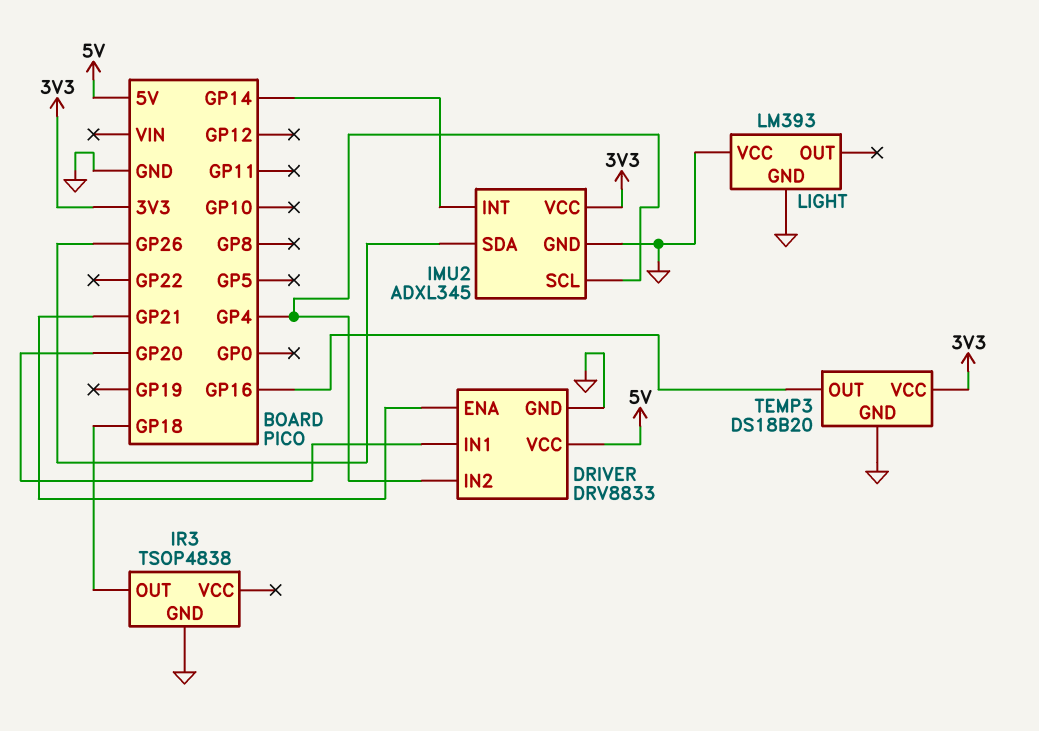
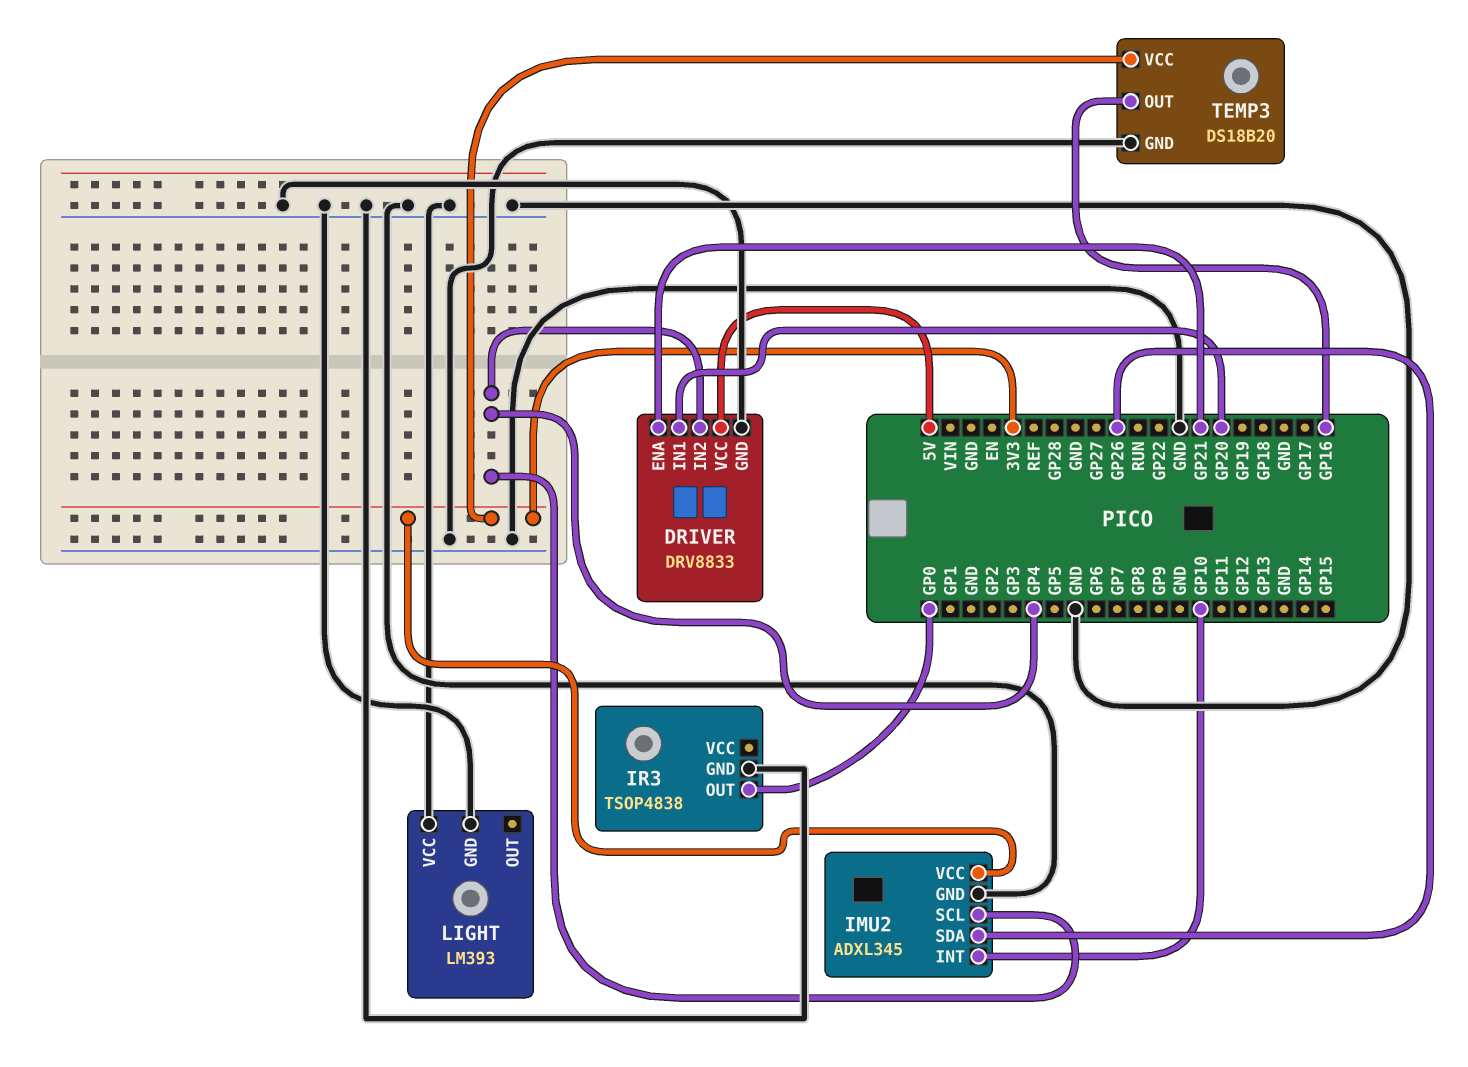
IMU2 pin INT: GP14 -> GP10
IR3 pin OUT: GP18 -> GP0

